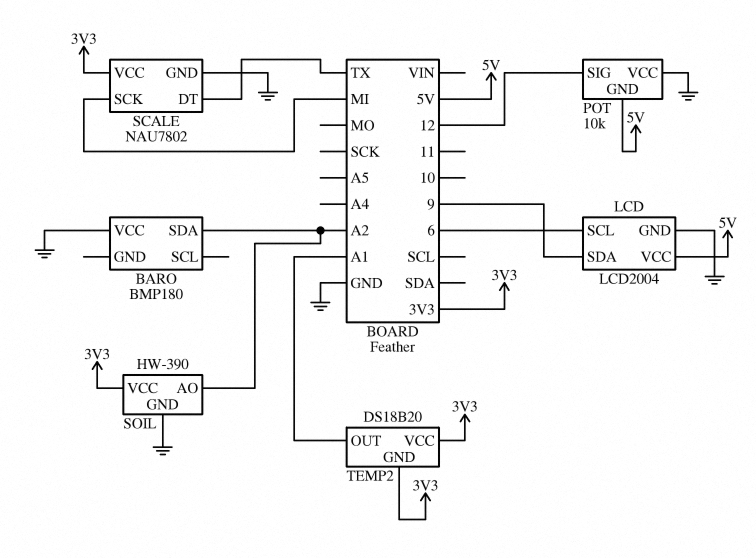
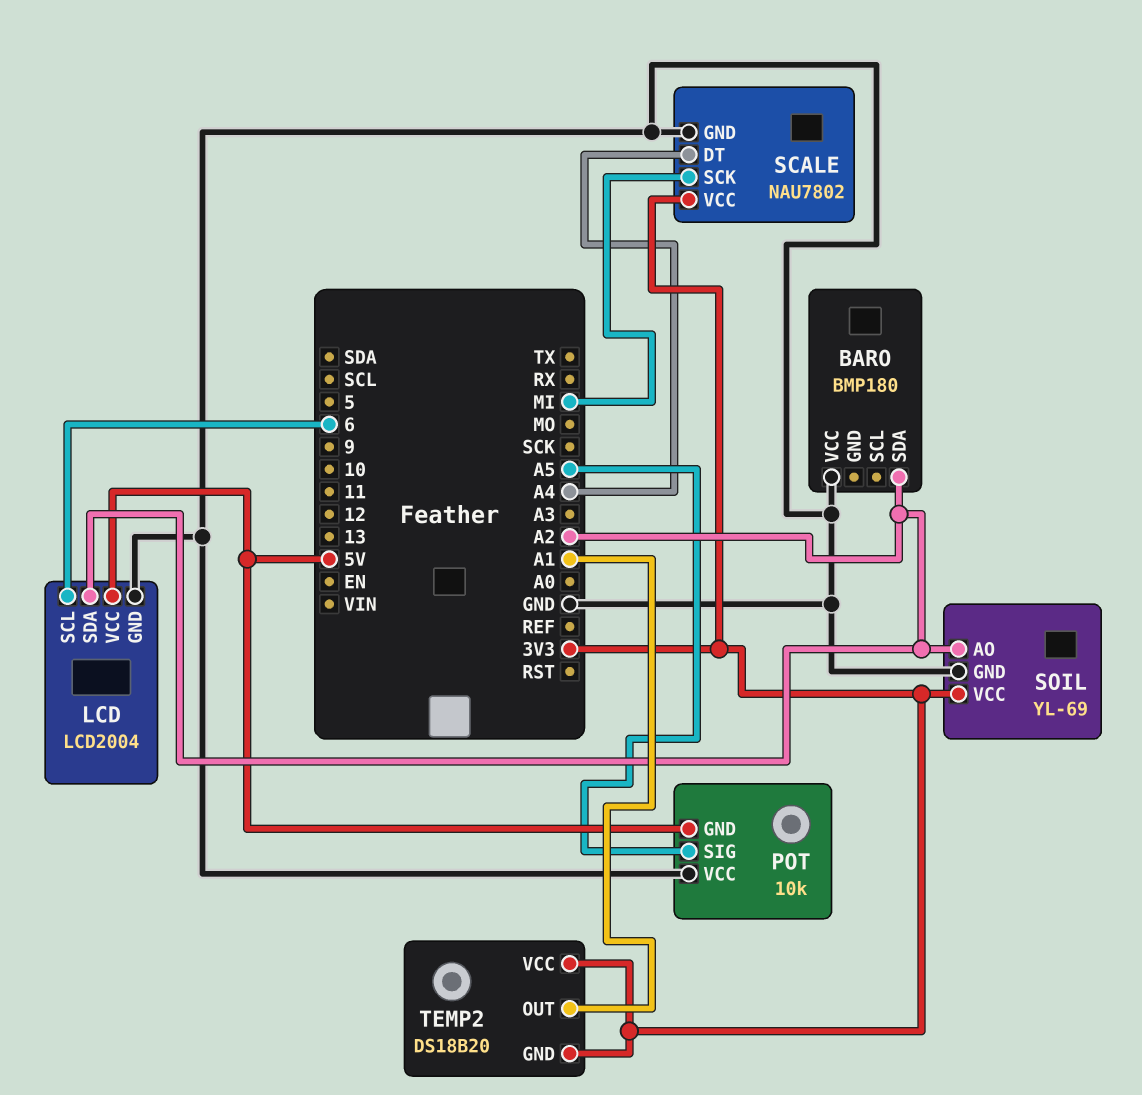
LCD pin SDA: 9 -> A2
POT pin SIG: 12 -> A5
SCALE pin DT: TX -> A4
SOIL: HW-390 -> YL-69

